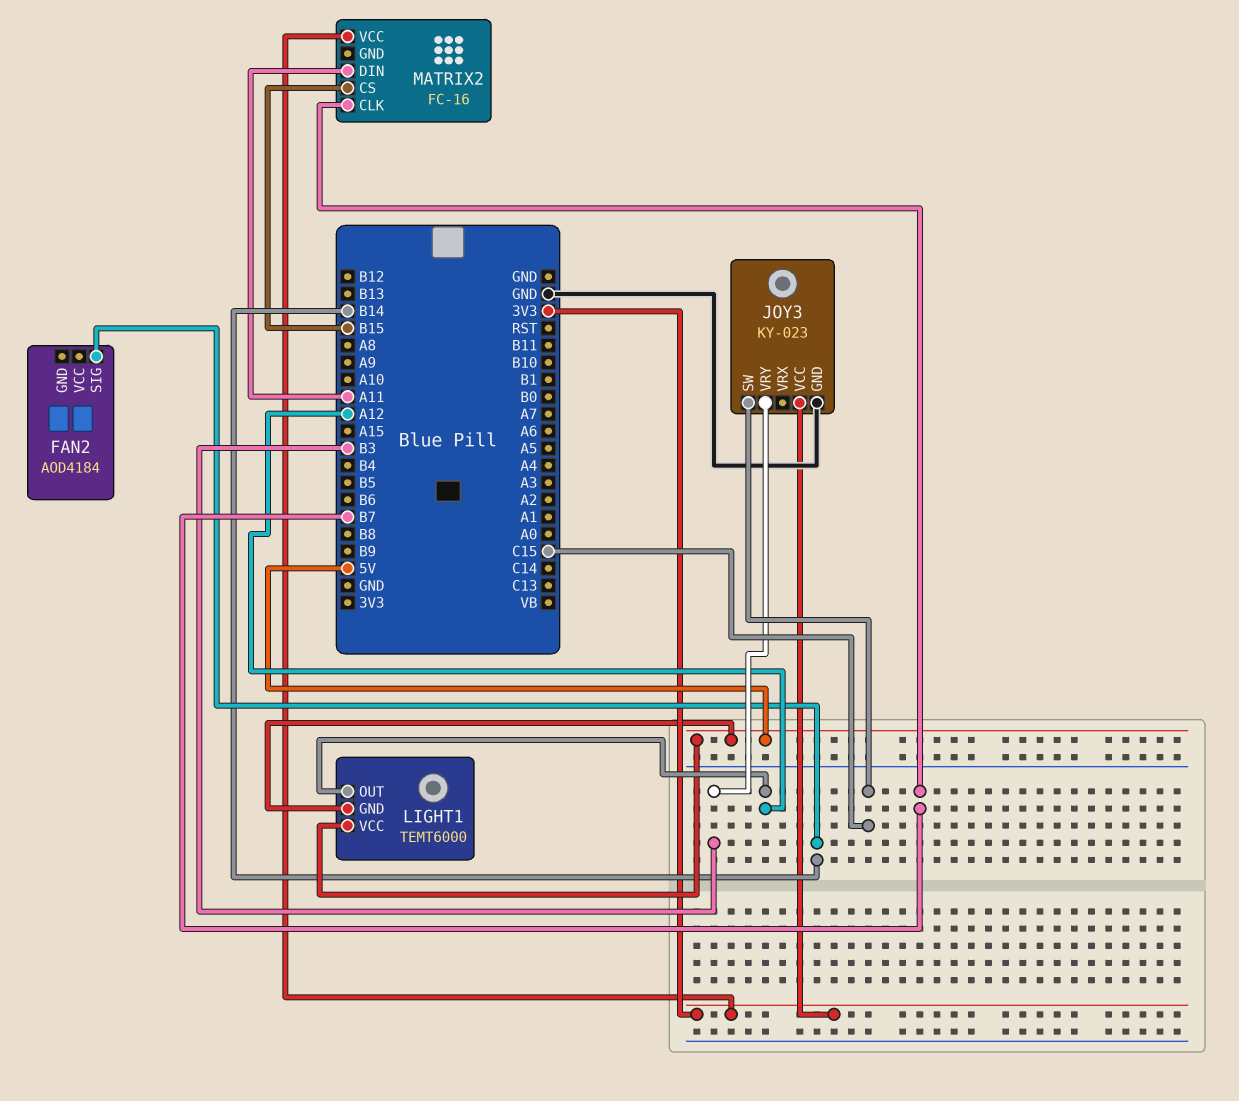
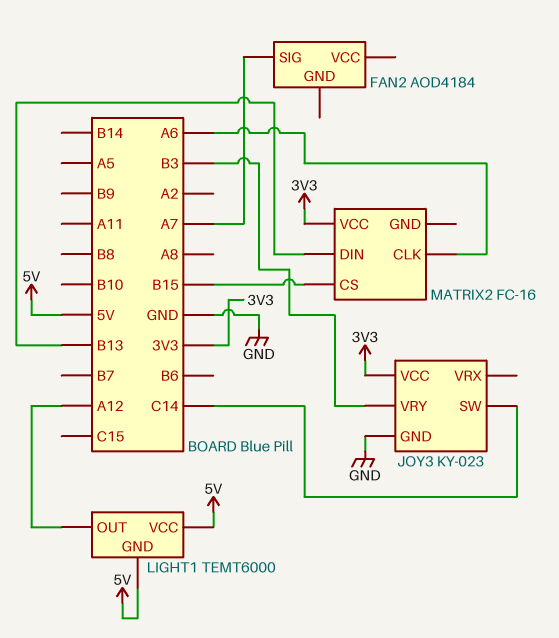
FAN2 pin SIG: B14 -> A7
JOY3 pin SW: C15 -> C14
MATRIX2 pin CLK: B7 -> A6
MATRIX2 pin DIN: A11 -> B13

